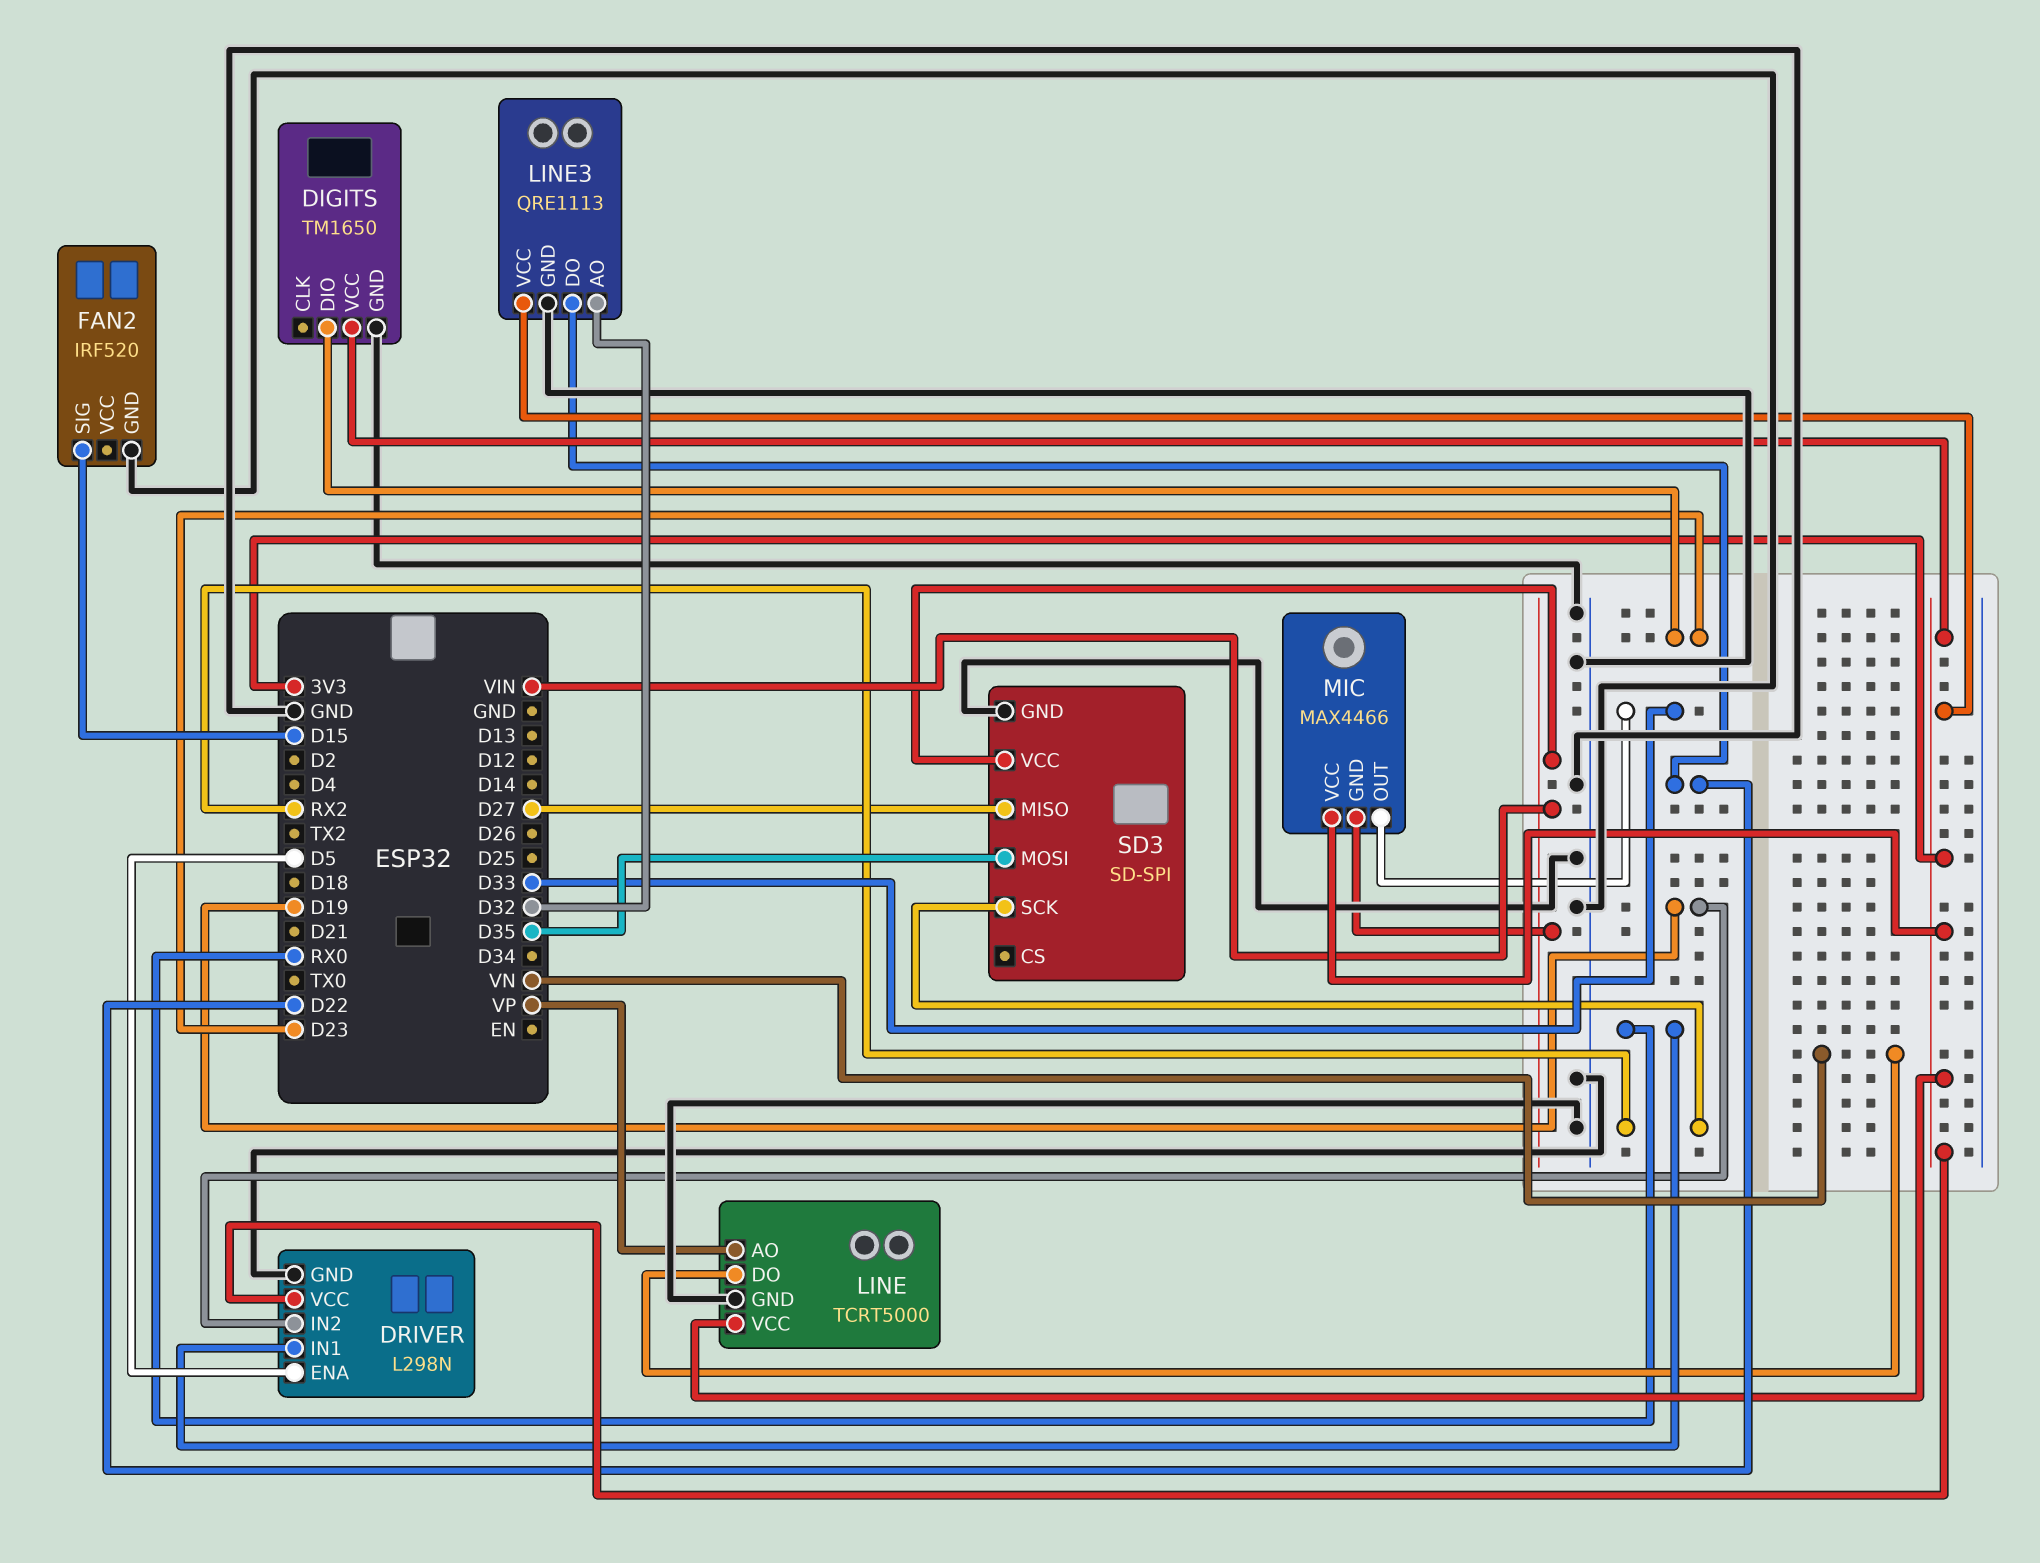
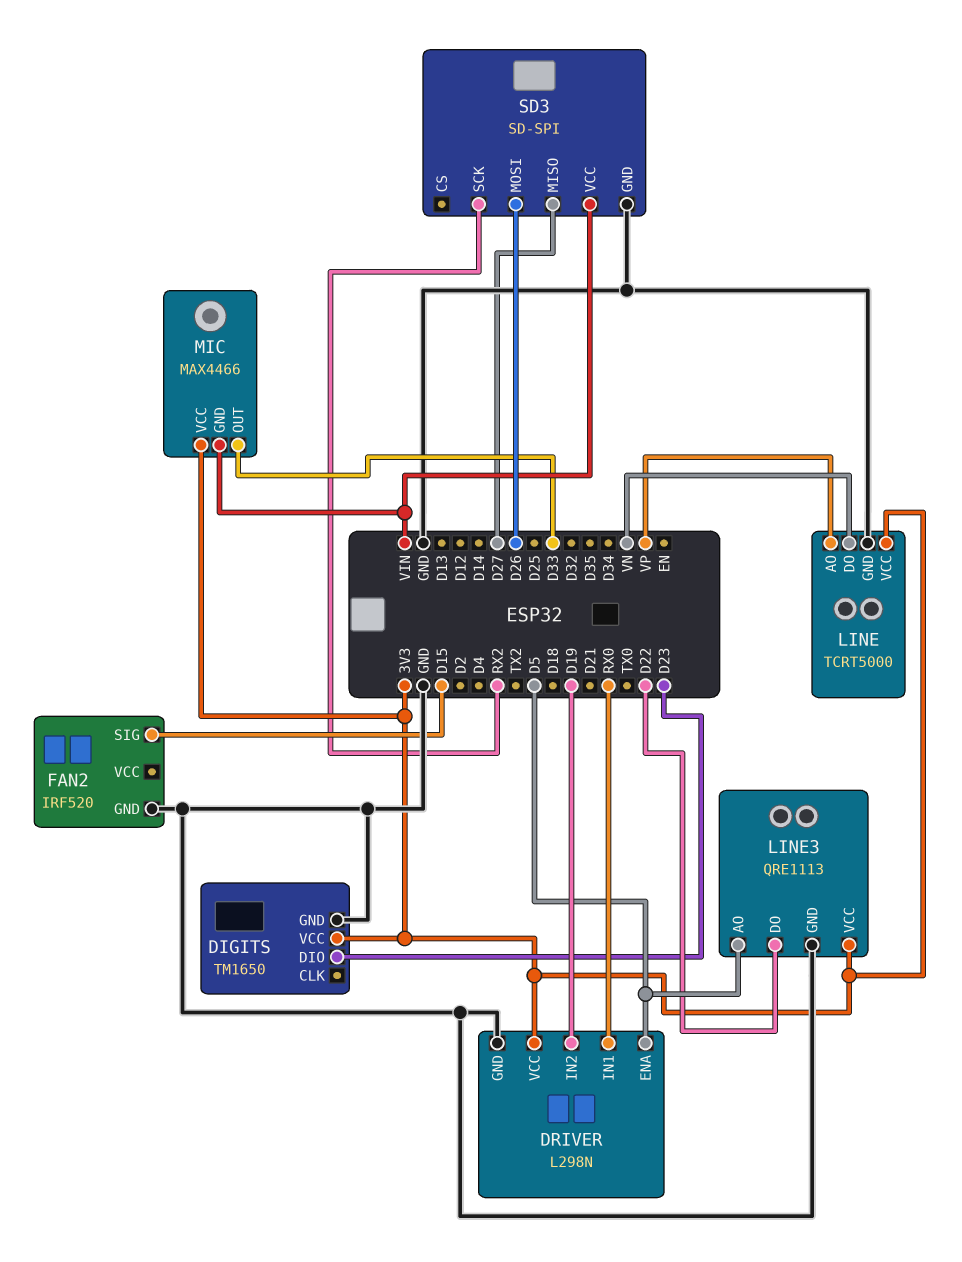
LINE3 pin AO: D32 -> D5
SD3 pin MOSI: D35 -> D26

